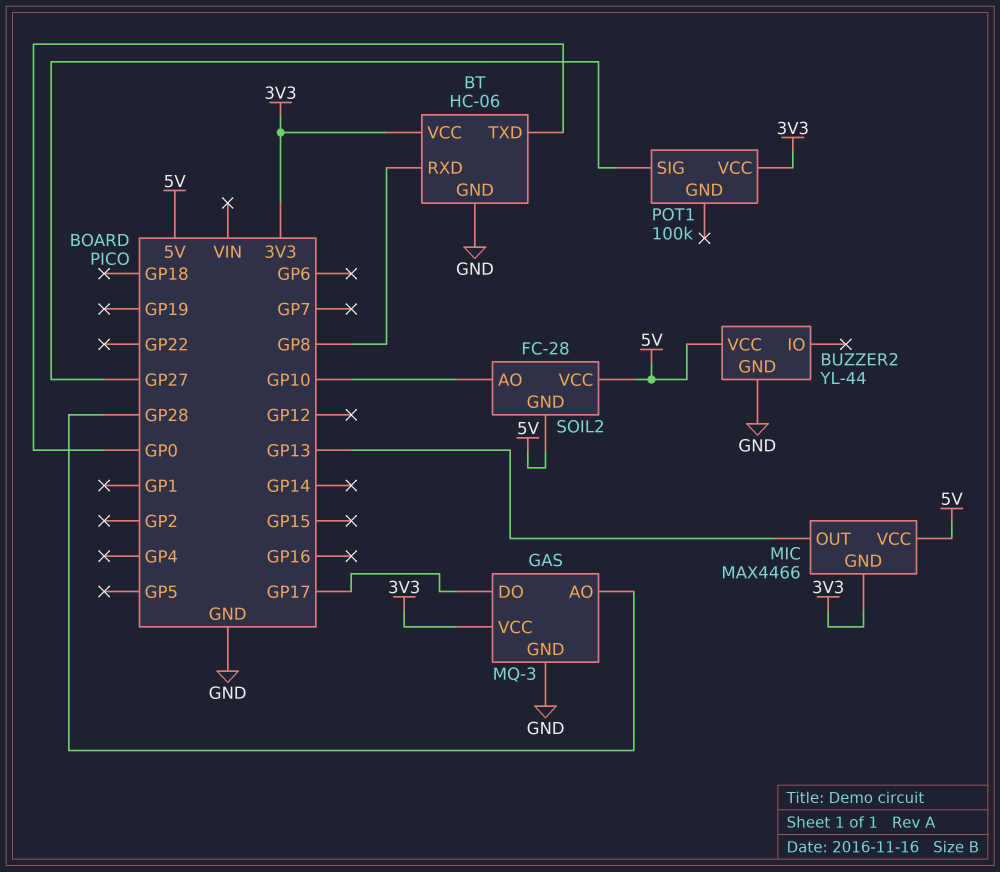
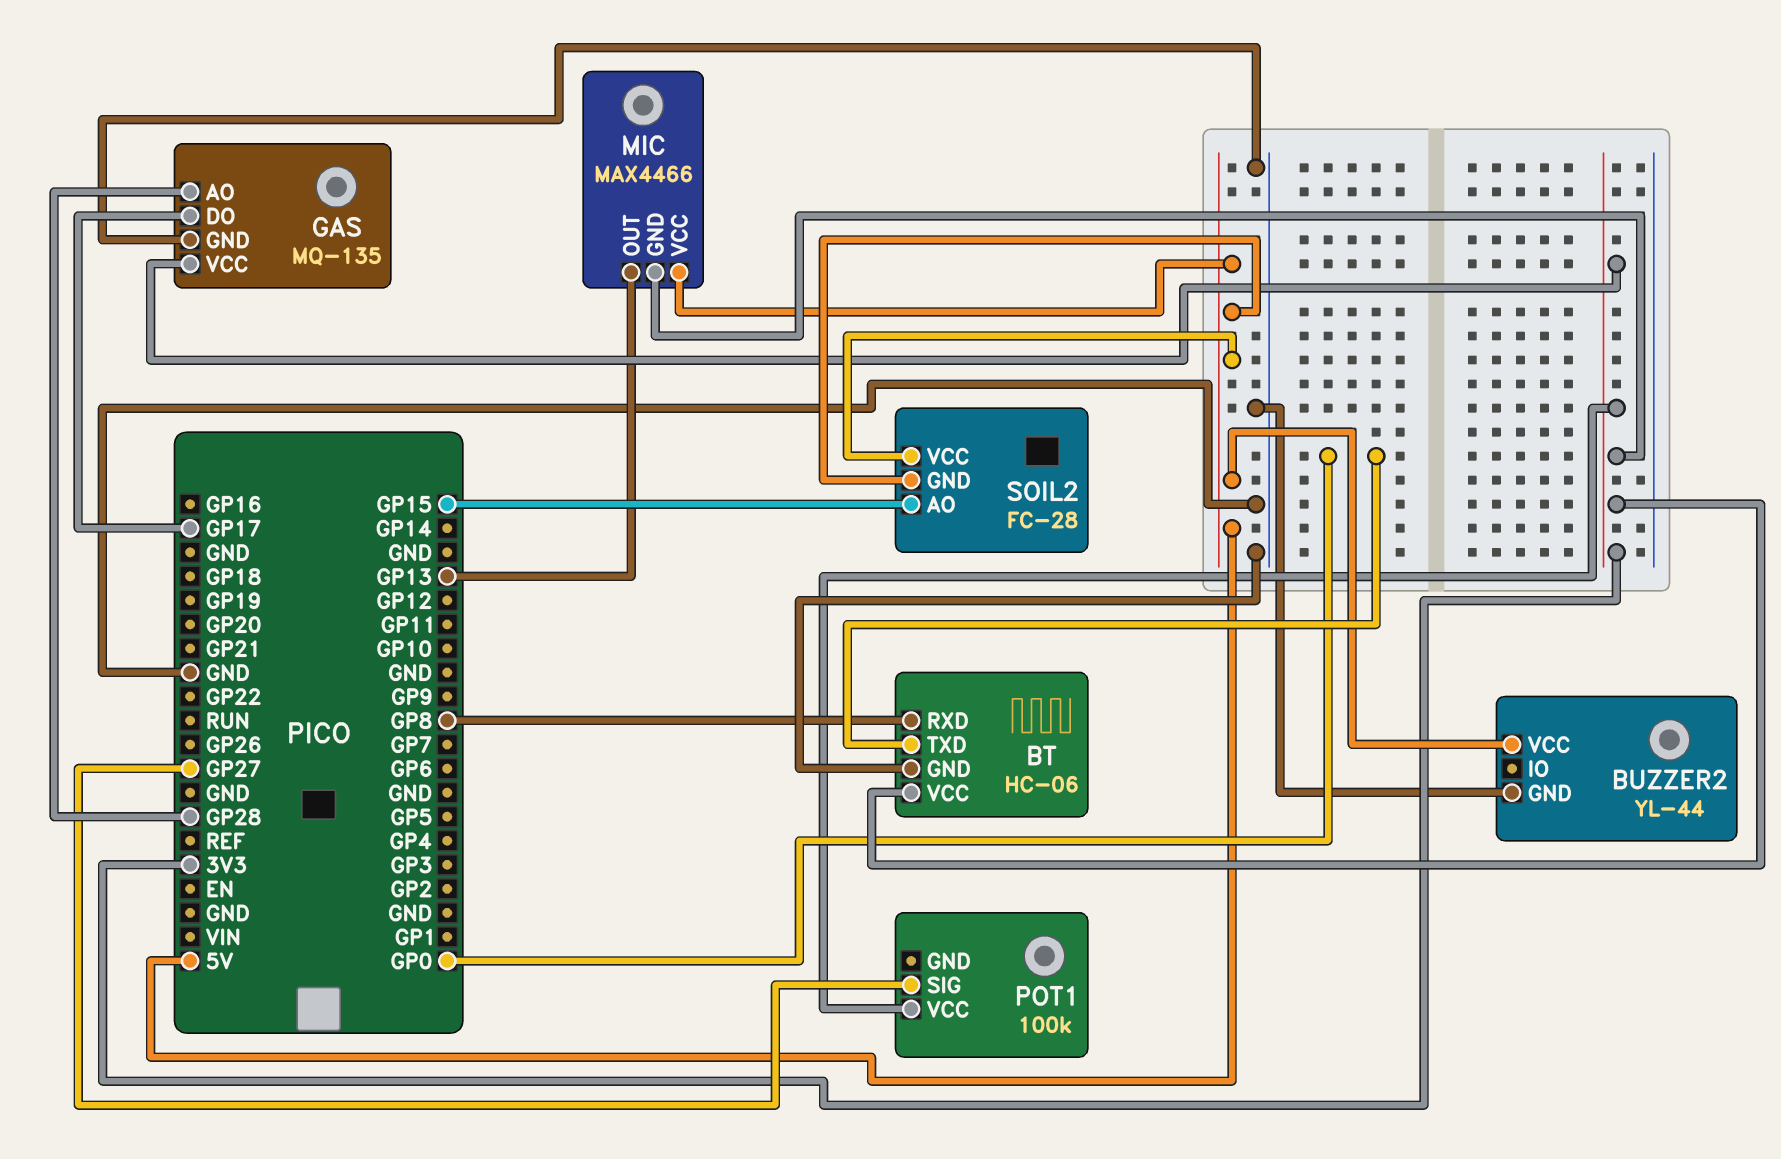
GAS: MQ-3 -> MQ-135
SOIL2 pin AO: GP10 -> GP15

